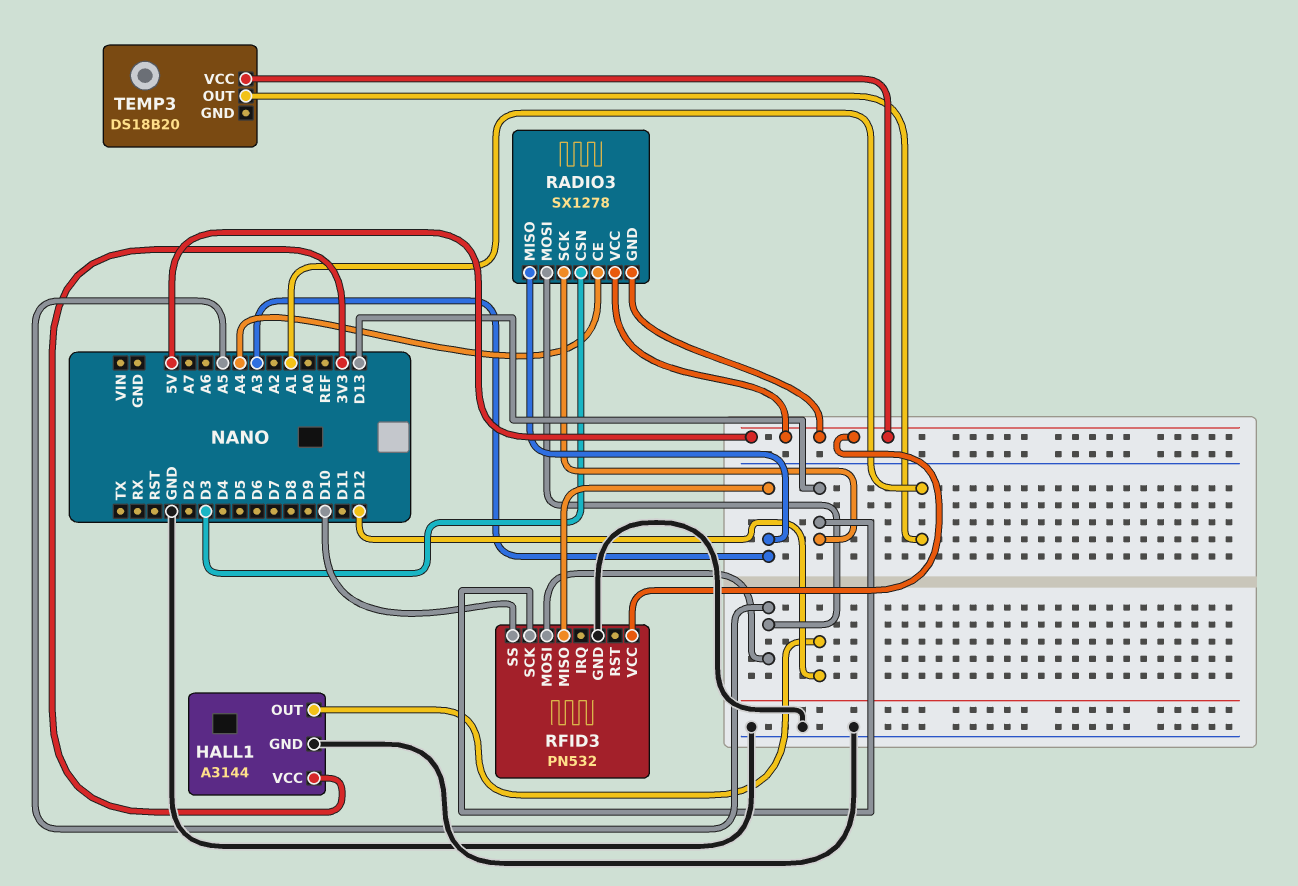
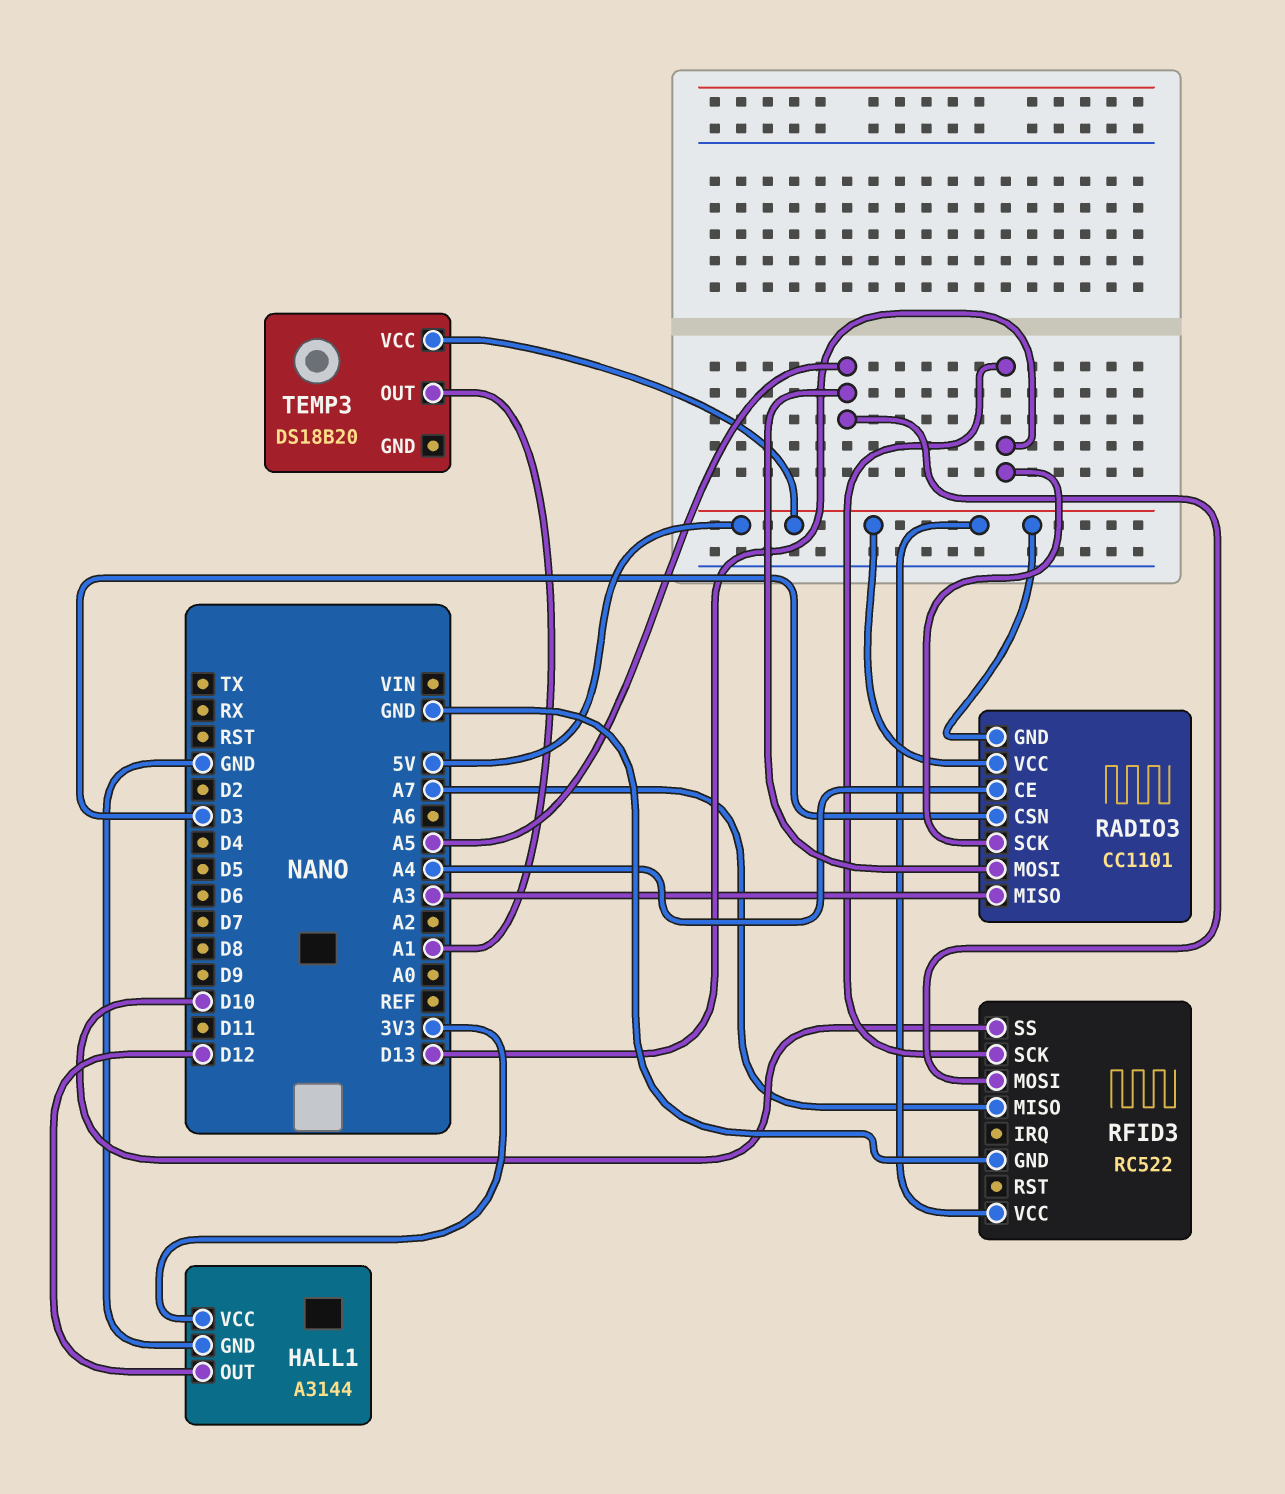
RADIO3: SX1278 -> CC1101
RFID3: PN532 -> RC522
RFID3 pin MISO: A3 -> A7

